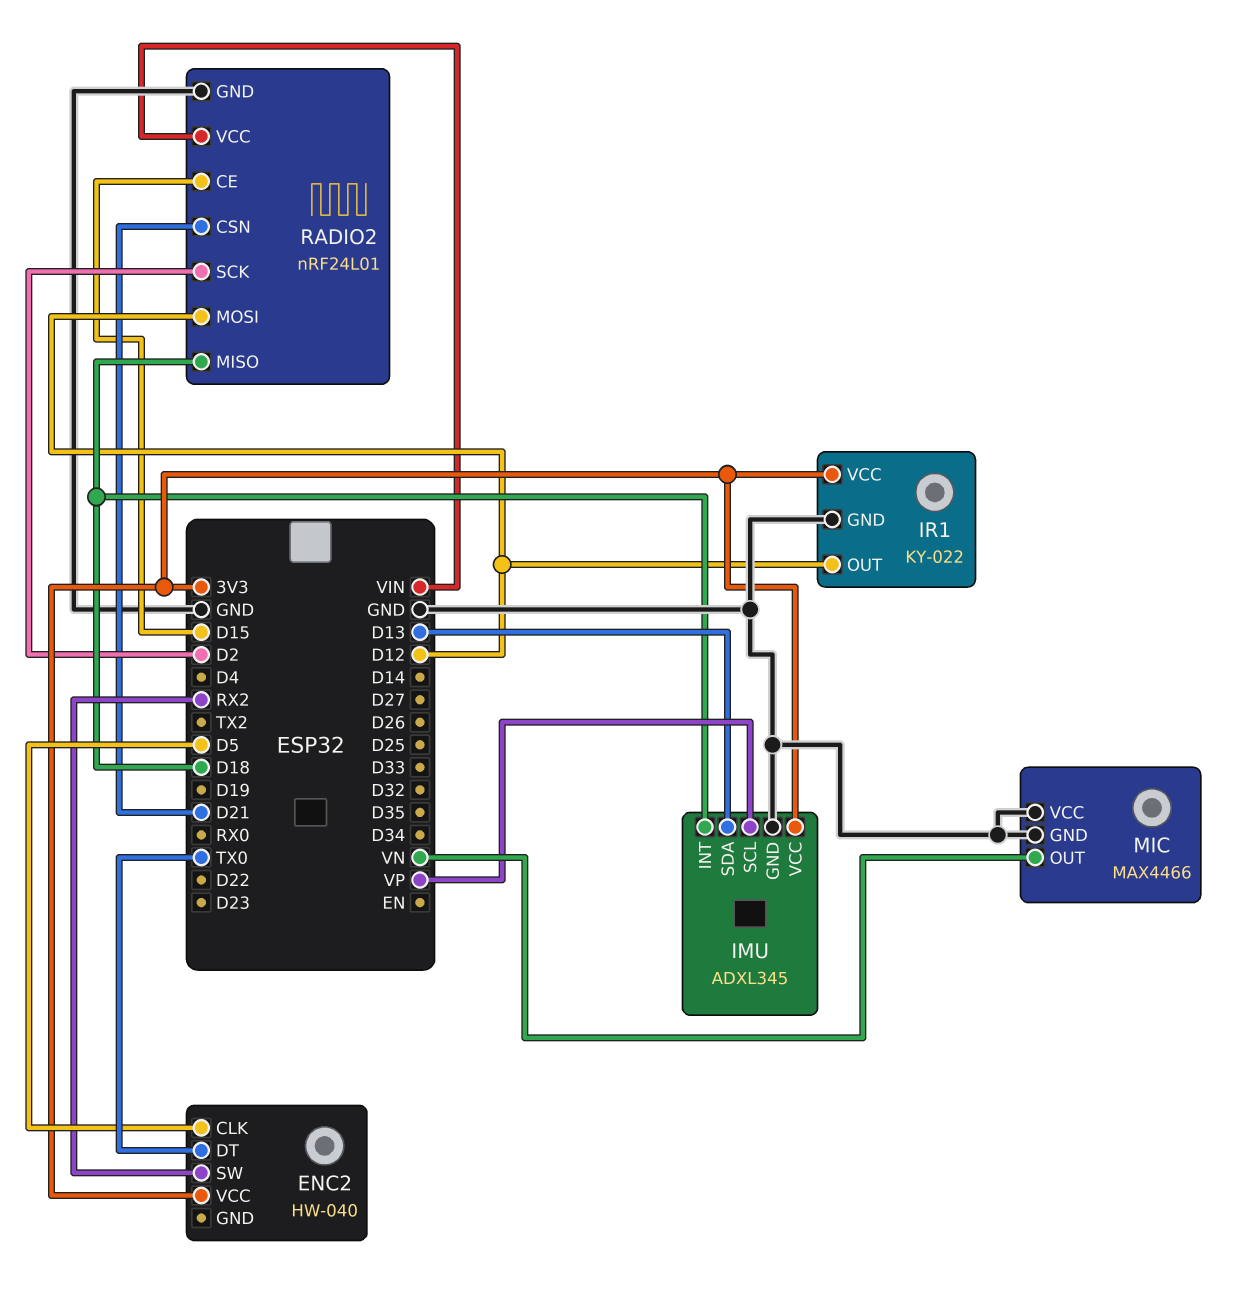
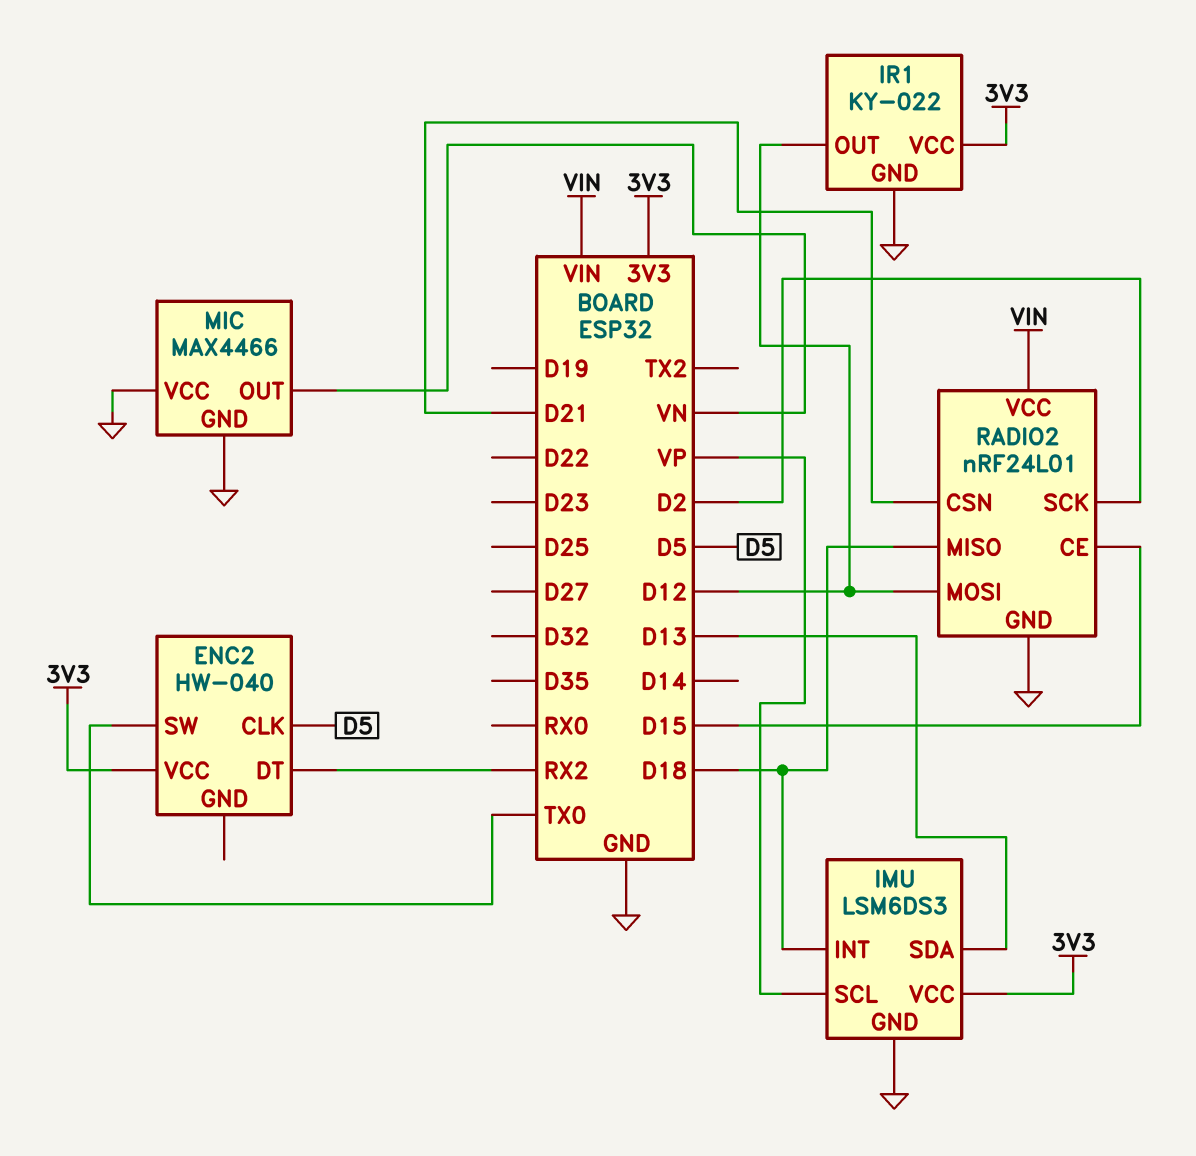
ENC2 pin DT: TX0 -> RX2
ENC2 pin SW: RX2 -> TX0
IMU: ADXL345 -> LSM6DS3

